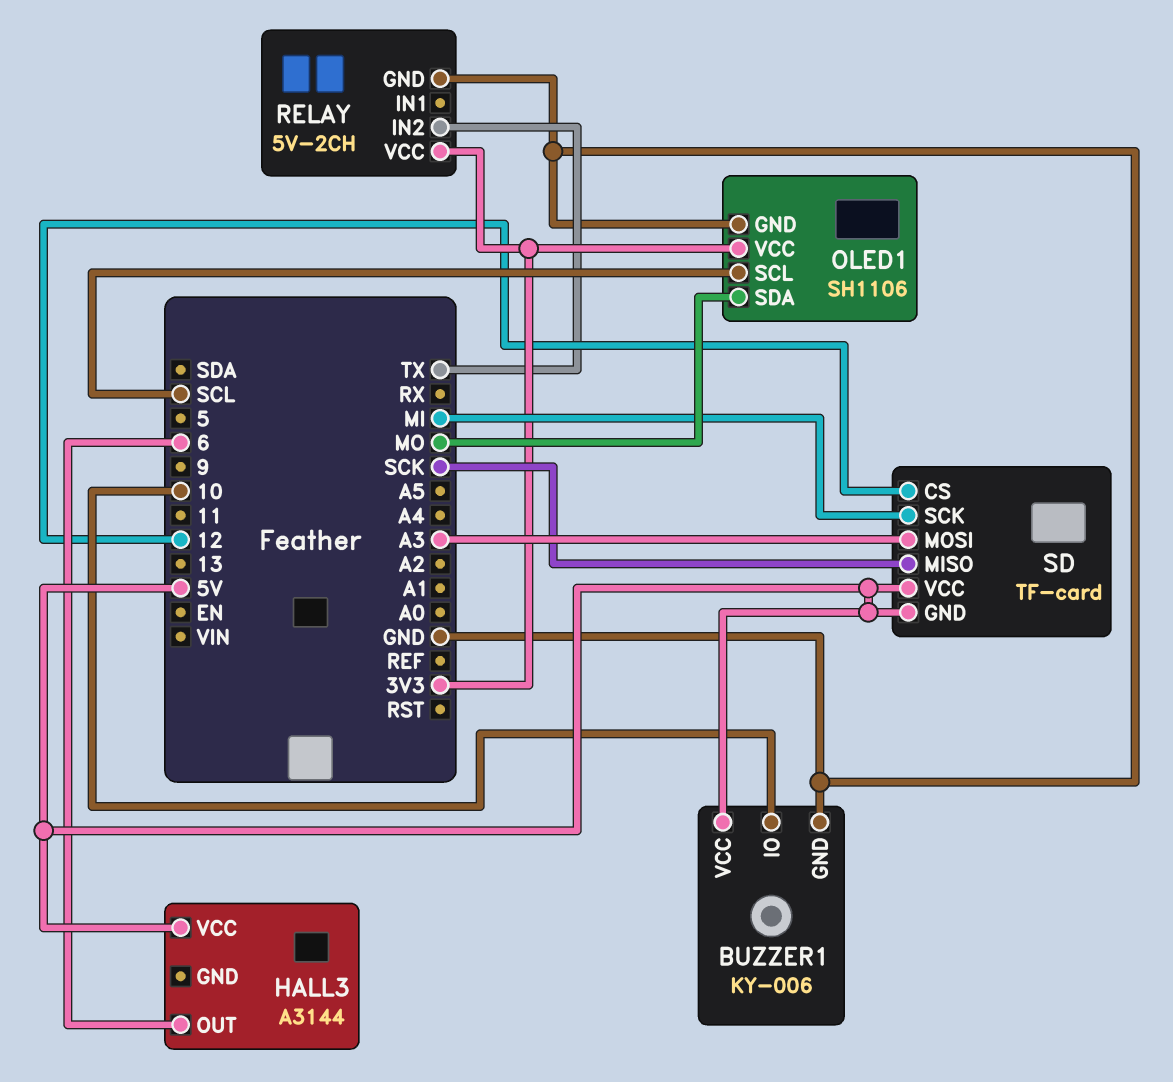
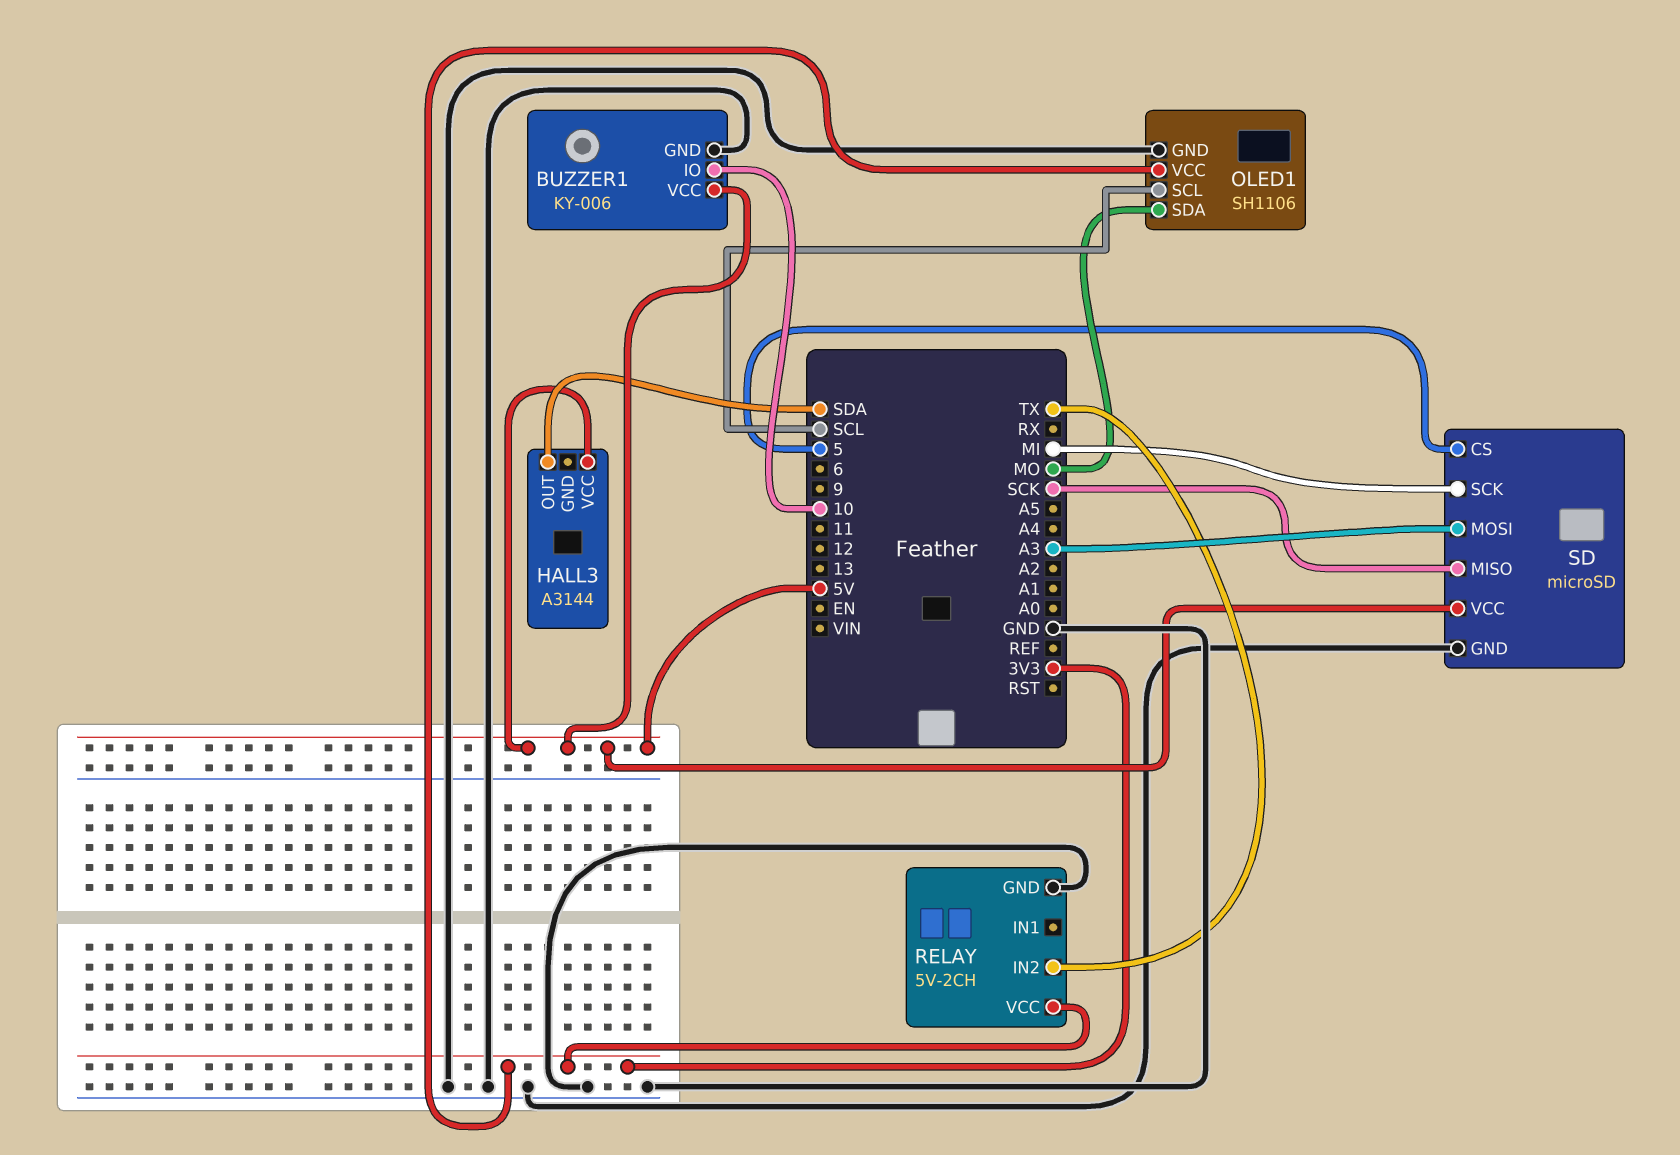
HALL3 pin OUT: 6 -> SDA
SD: TF-card -> microSD
SD pin CS: 12 -> 5
SD pin GND: 5V -> GND

